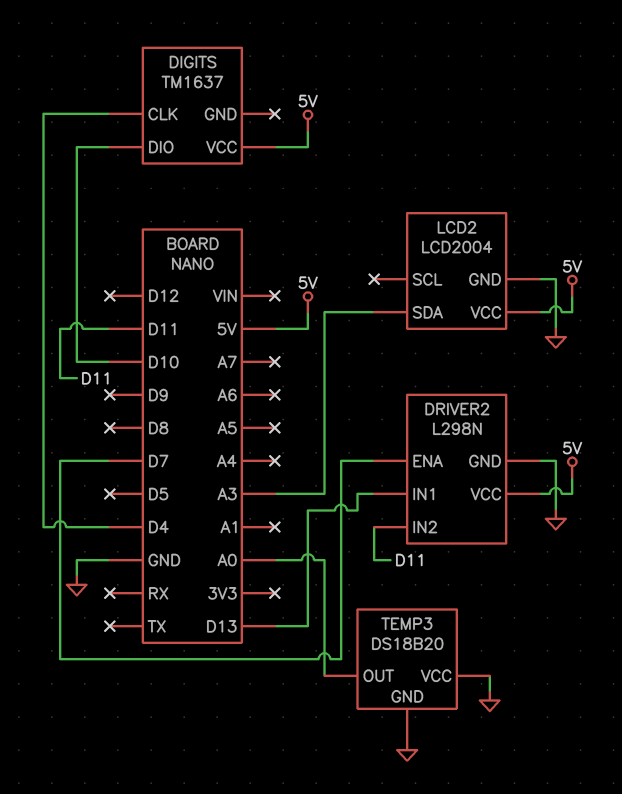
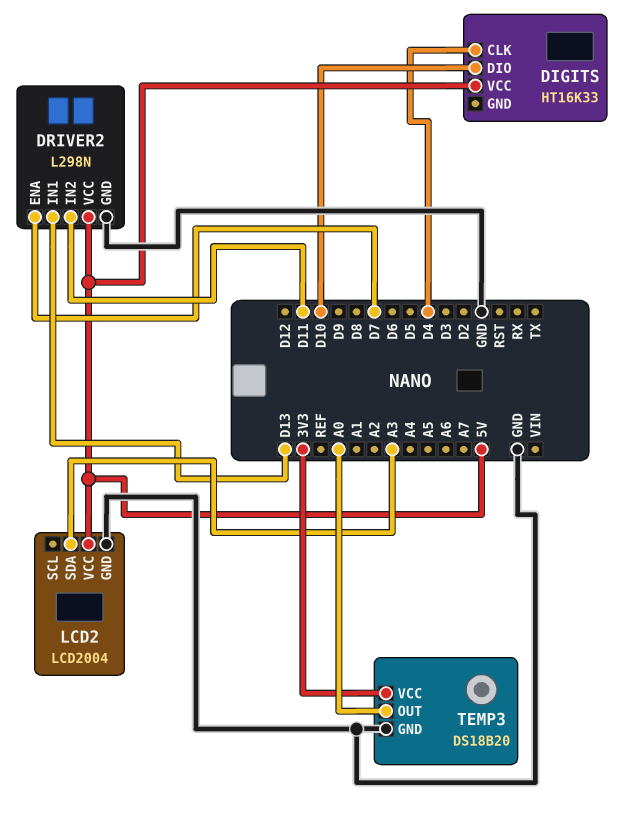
DIGITS: TM1637 -> HT16K33
TEMP3 pin VCC: GND -> 3V3

